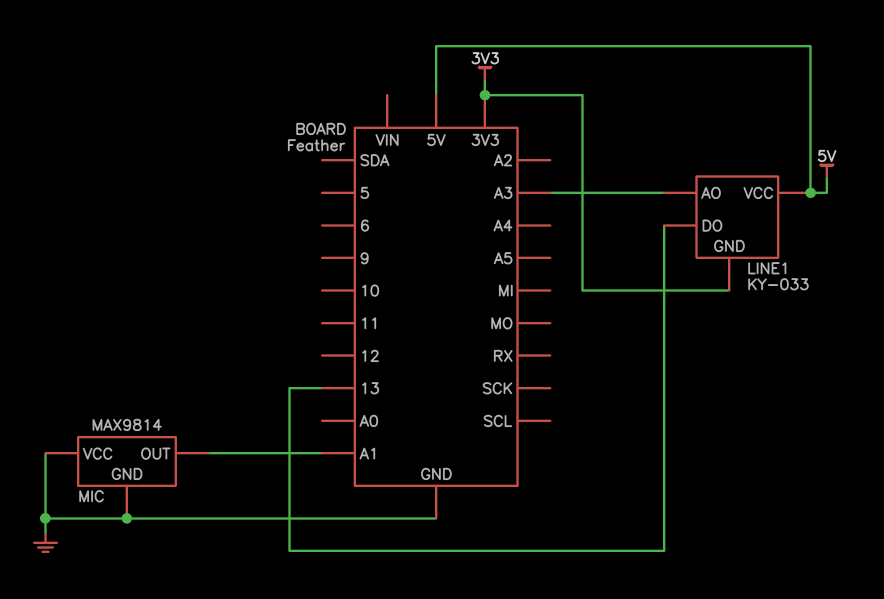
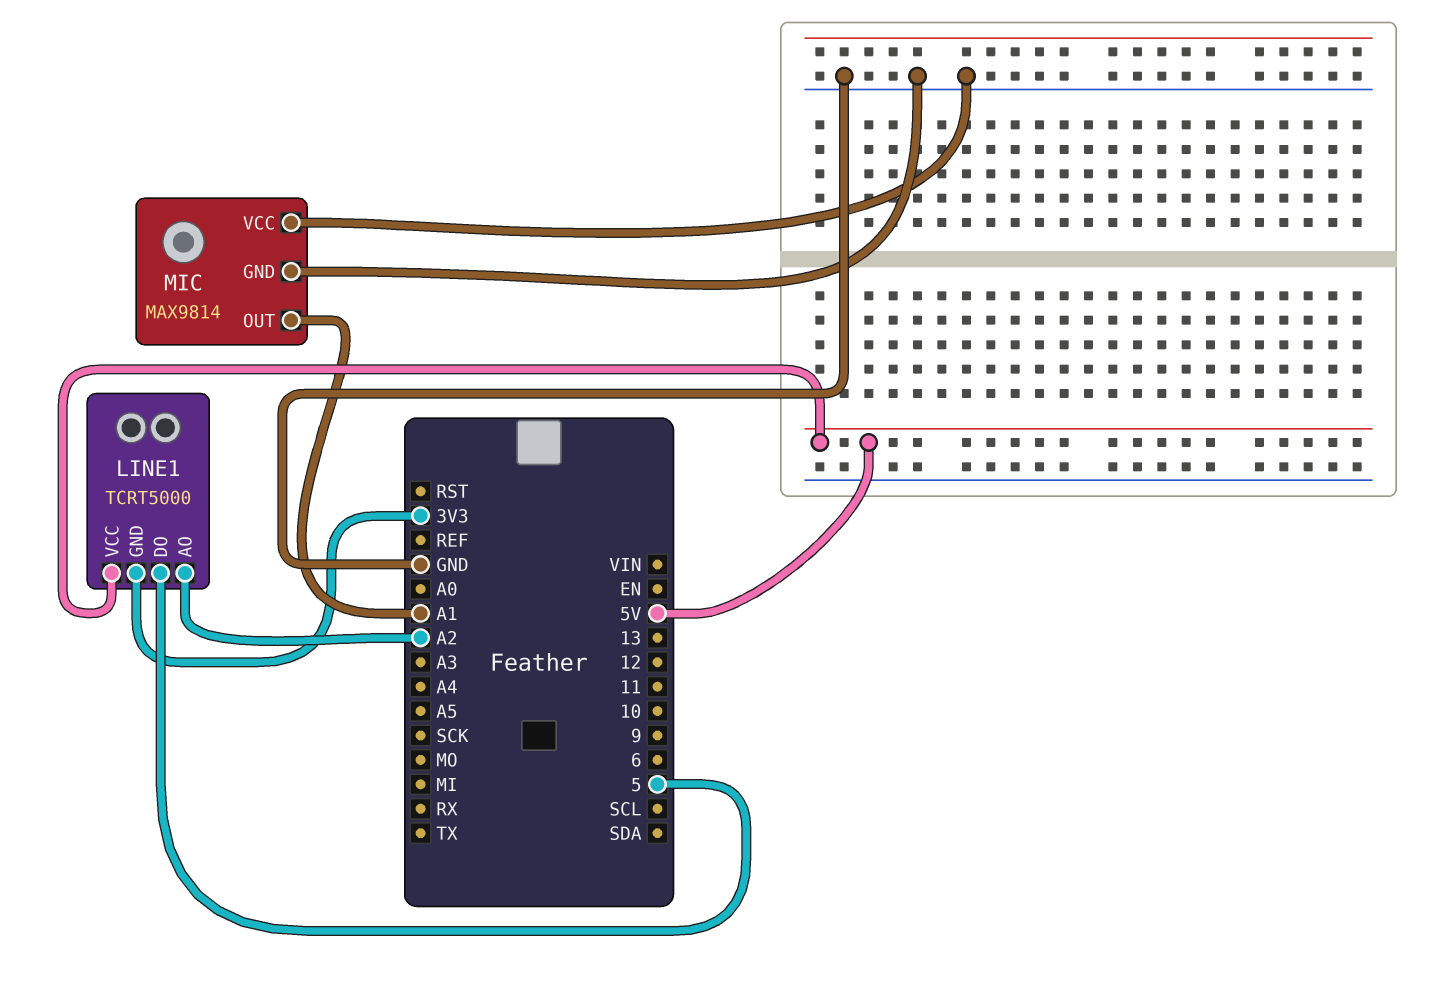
LINE1: KY-033 -> TCRT5000
LINE1 pin AO: A3 -> A2
LINE1 pin DO: 13 -> 5

